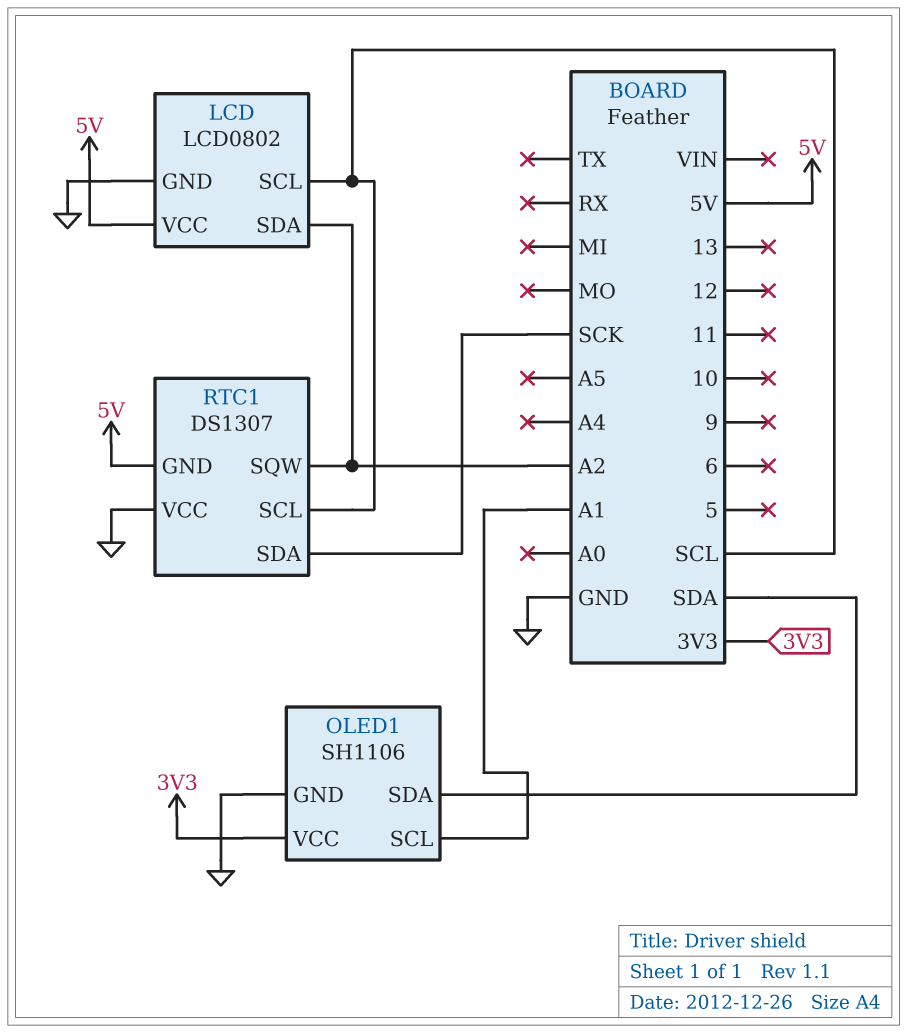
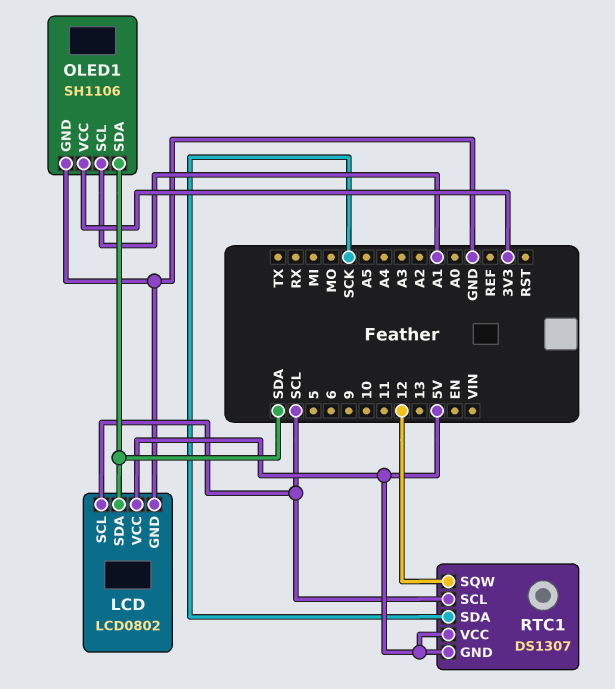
LCD pin SDA: A2 -> SDA
RTC1 pin SQW: A2 -> 12
RTC1 pin VCC: GND -> 5V

